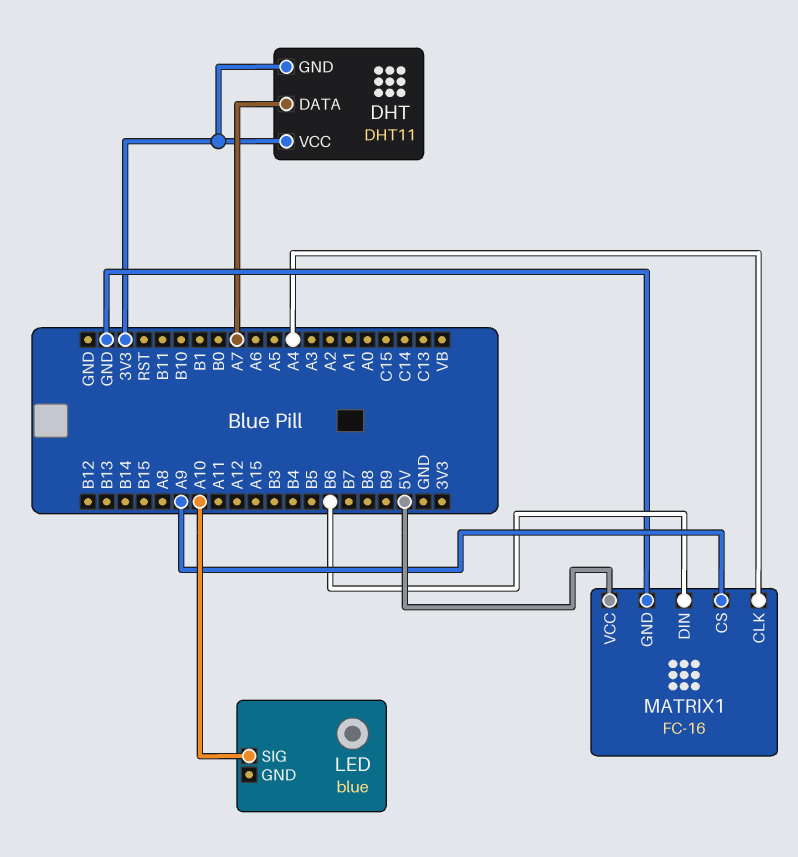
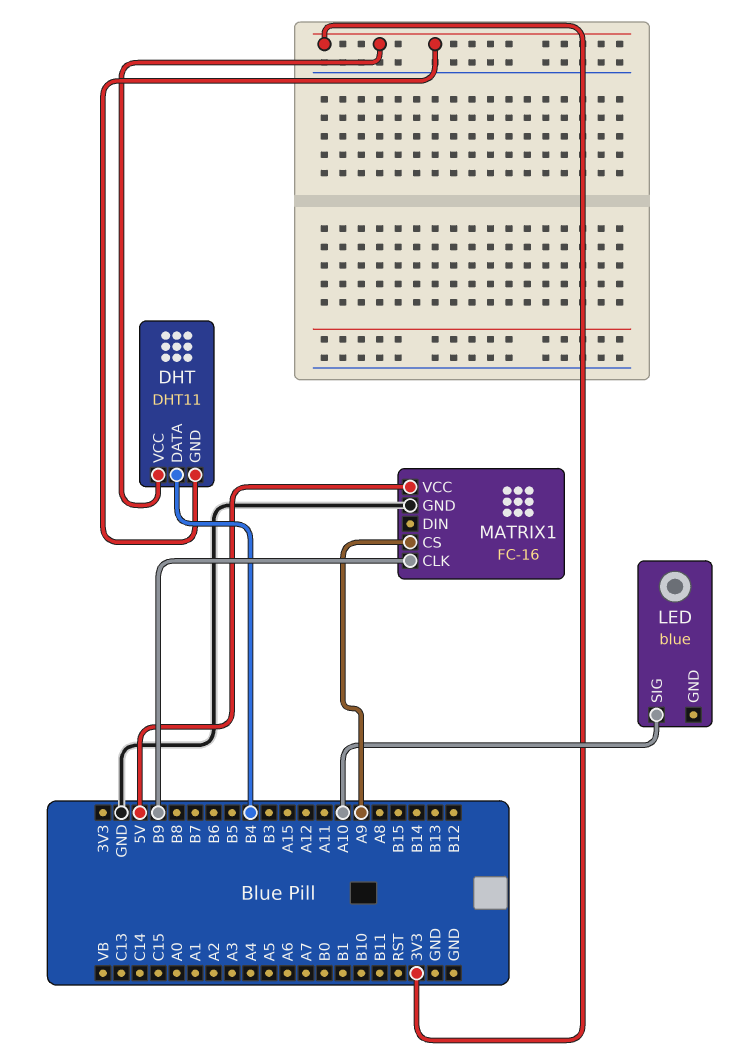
DHT pin DATA: A7 -> B4
MATRIX1 pin CLK: A4 -> B9
MATRIX1 pin DIN: B6 -> none

